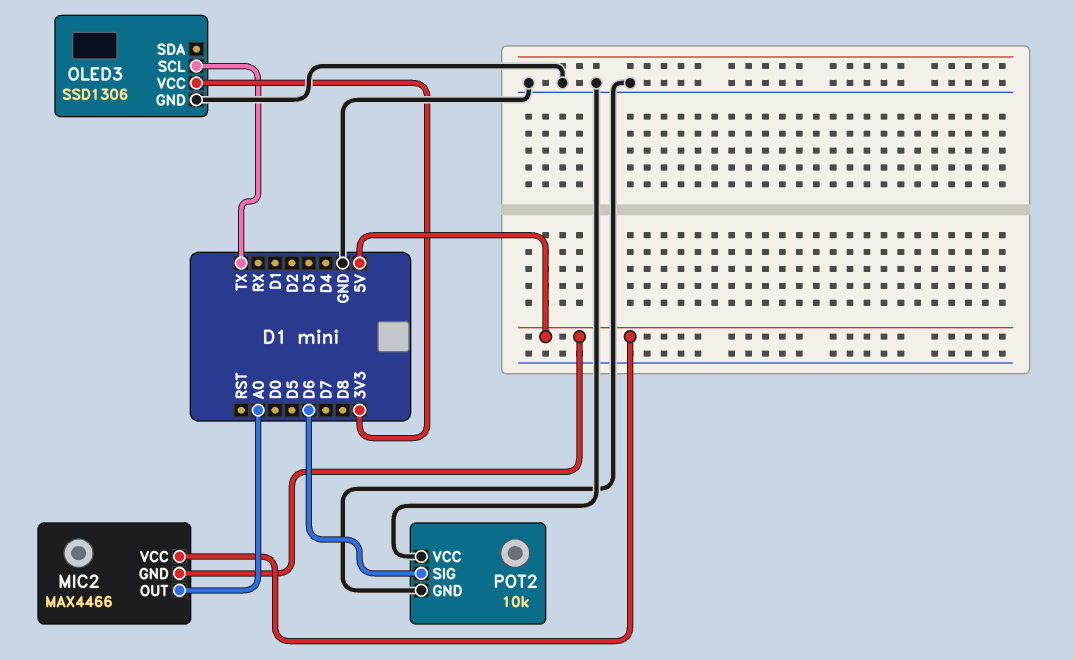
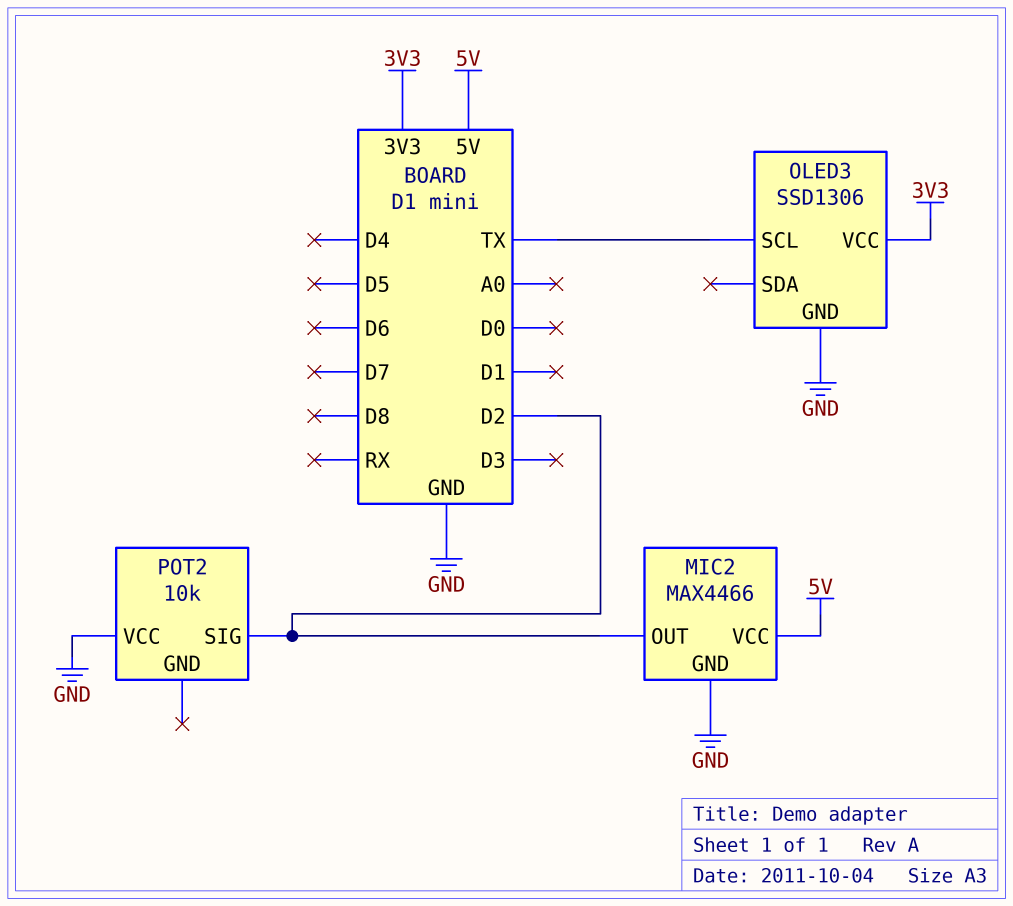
MIC2 pin GND: 5V -> GND
MIC2 pin OUT: A0 -> D2
POT2 pin GND: GND -> none
POT2 pin SIG: D6 -> D2

